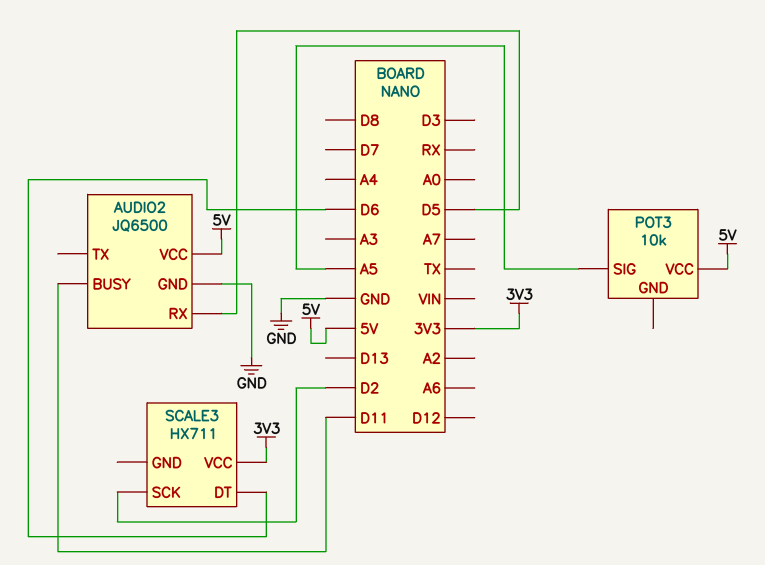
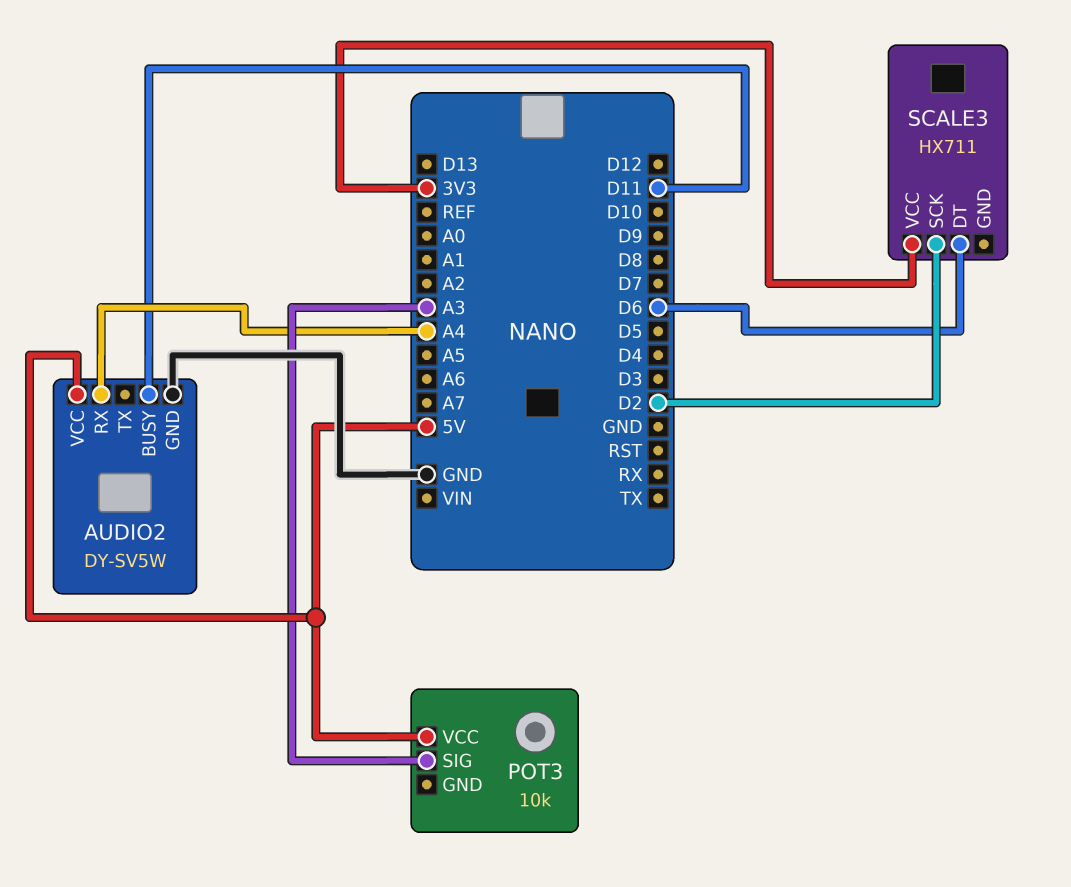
AUDIO2: JQ6500 -> DY-SV5W
AUDIO2 pin RX: D5 -> A4
POT3 pin SIG: A5 -> A3

